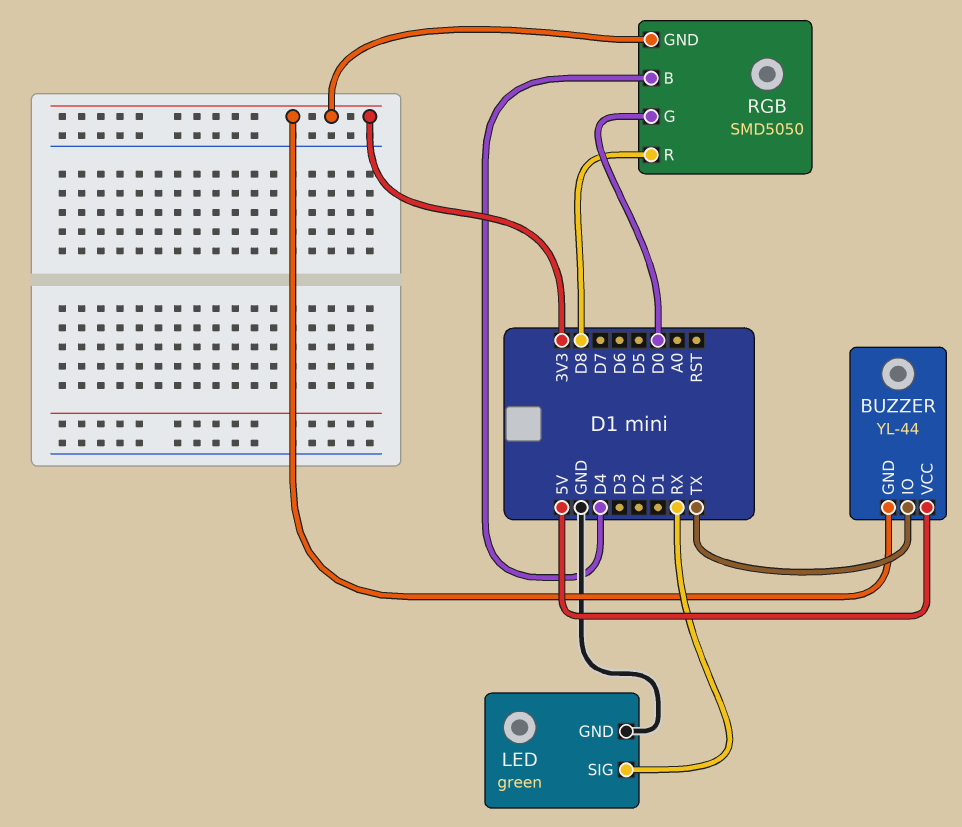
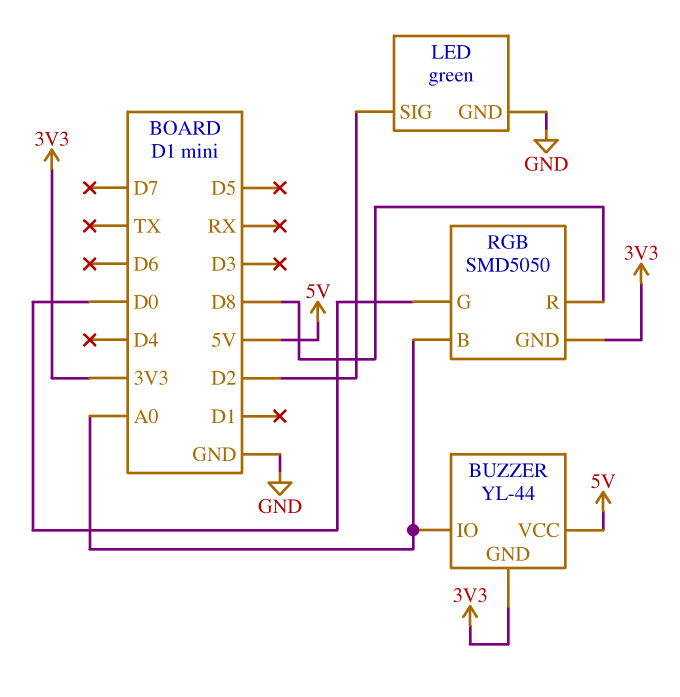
BUZZER pin IO: TX -> A0
LED pin SIG: RX -> D2
RGB pin B: D4 -> A0

